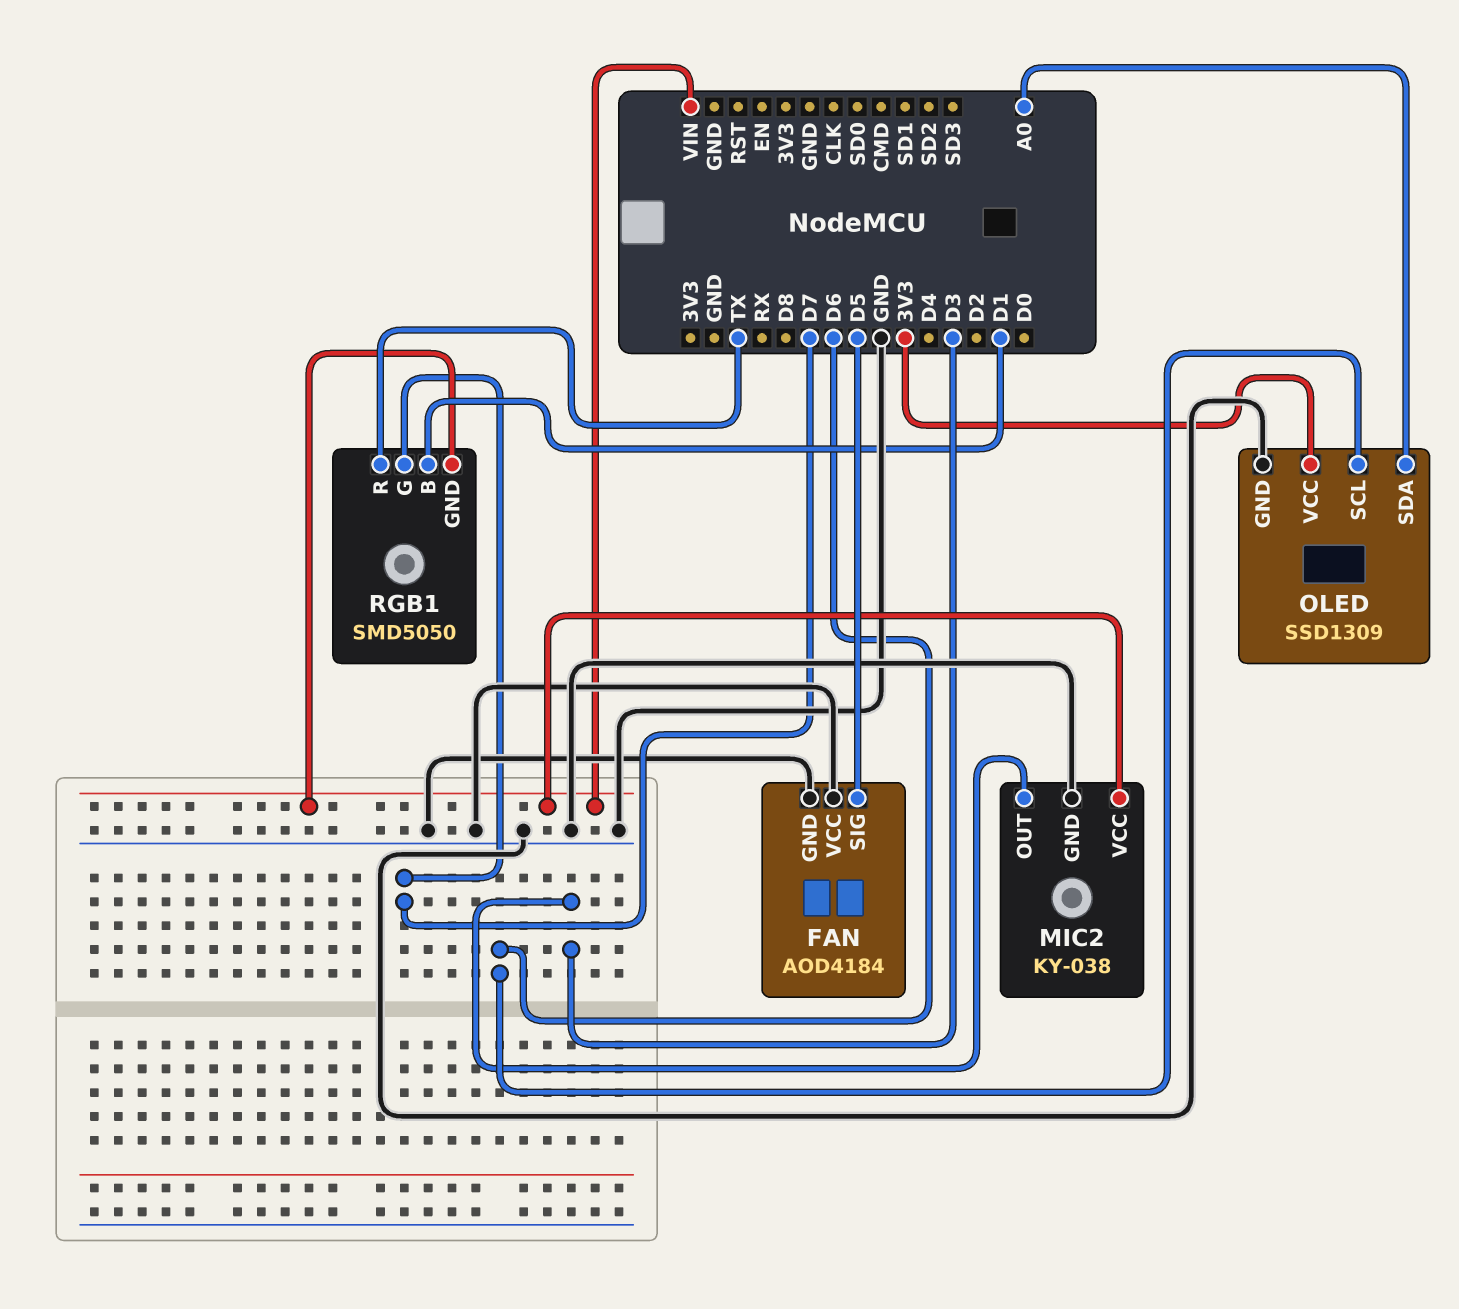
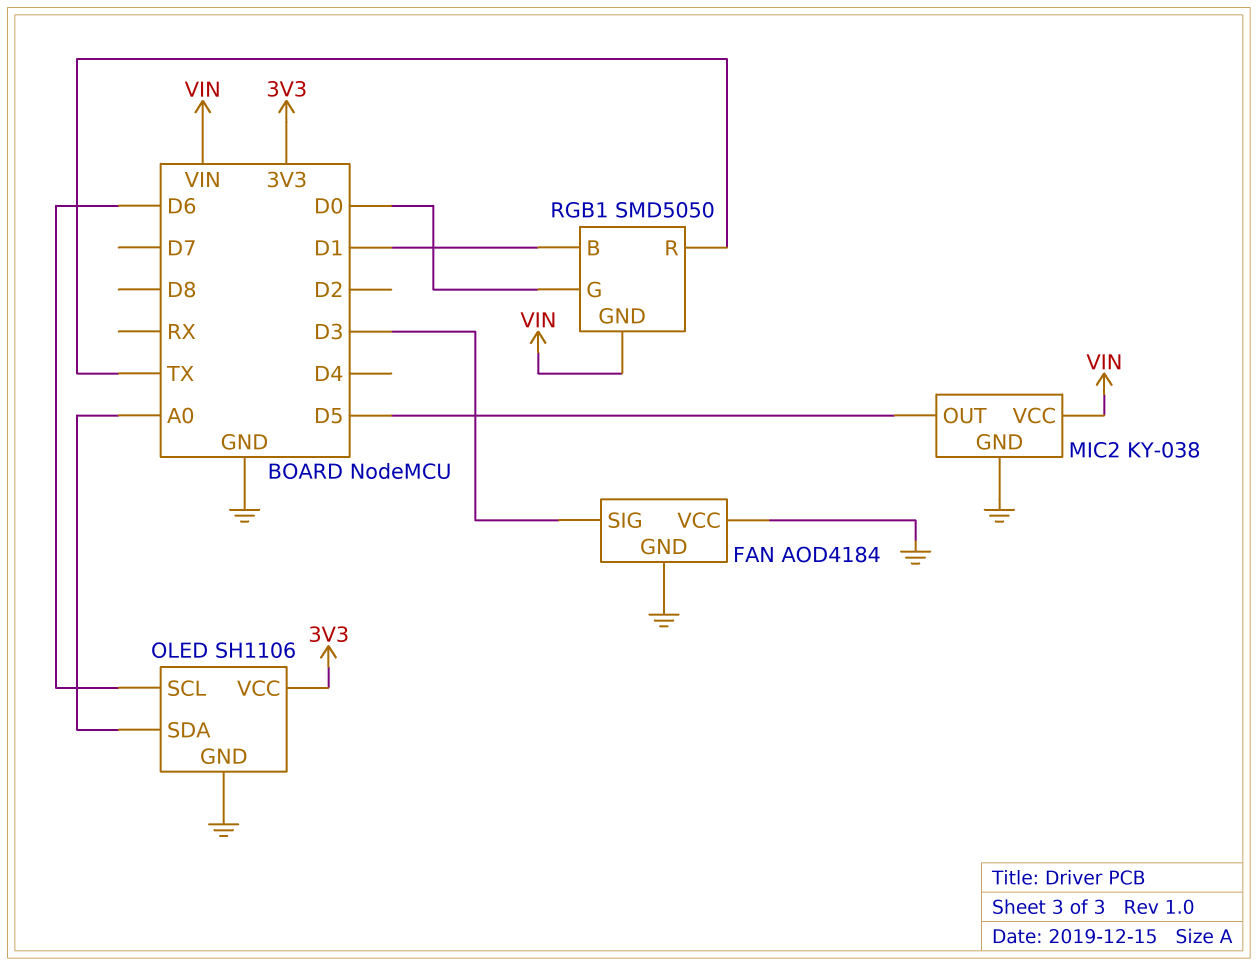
FAN pin SIG: D5 -> D3
MIC2 pin OUT: D3 -> D5
OLED: SSD1309 -> SH1106
RGB1 pin G: D7 -> D0

